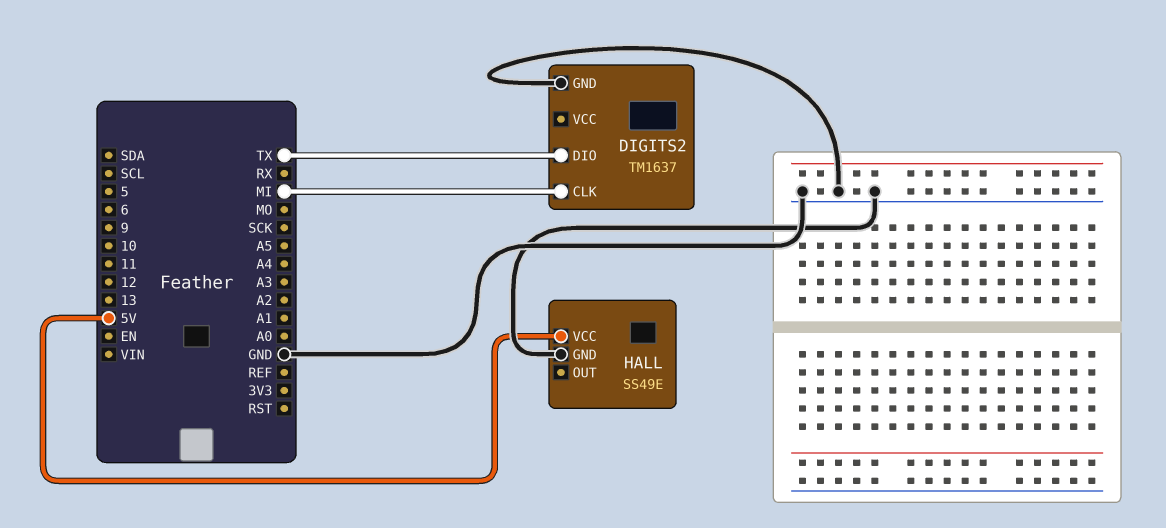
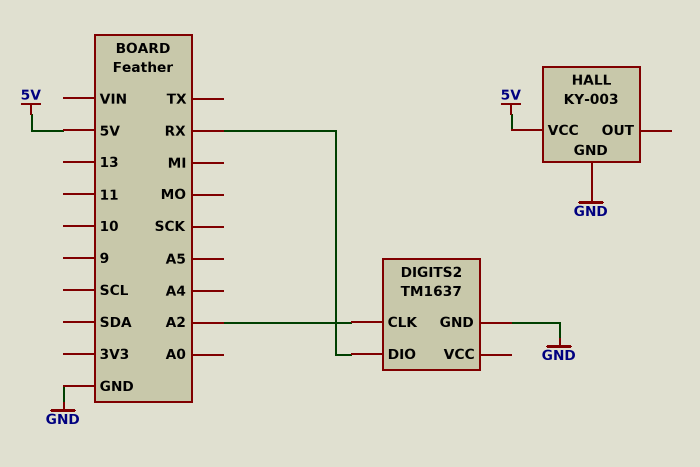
DIGITS2 pin CLK: MI -> A2
DIGITS2 pin DIO: TX -> RX
HALL: SS49E -> KY-003

